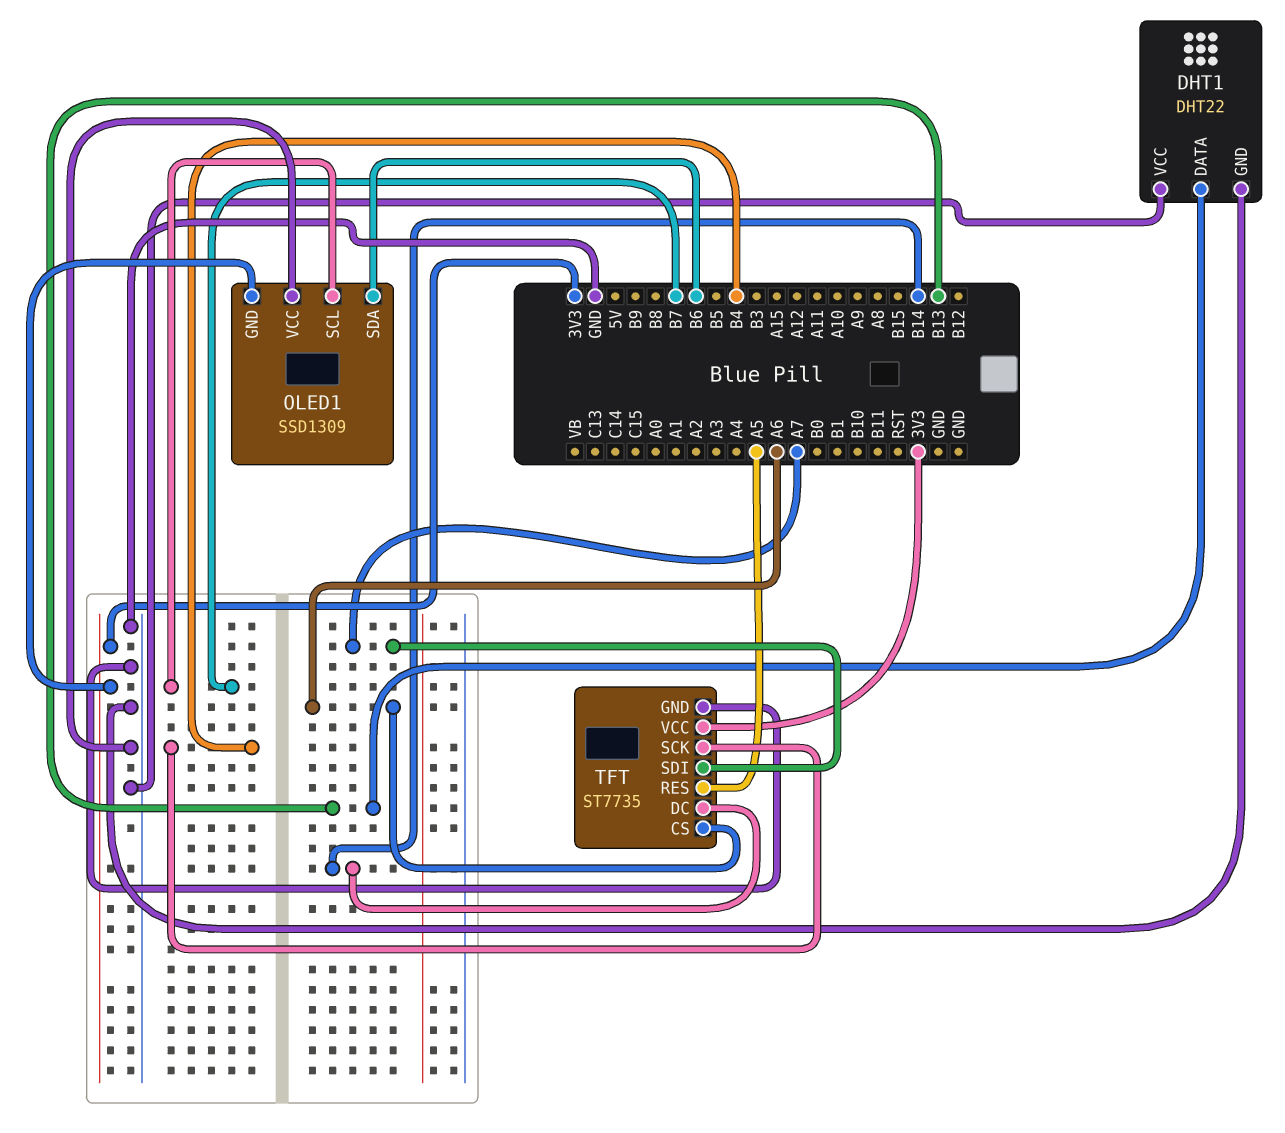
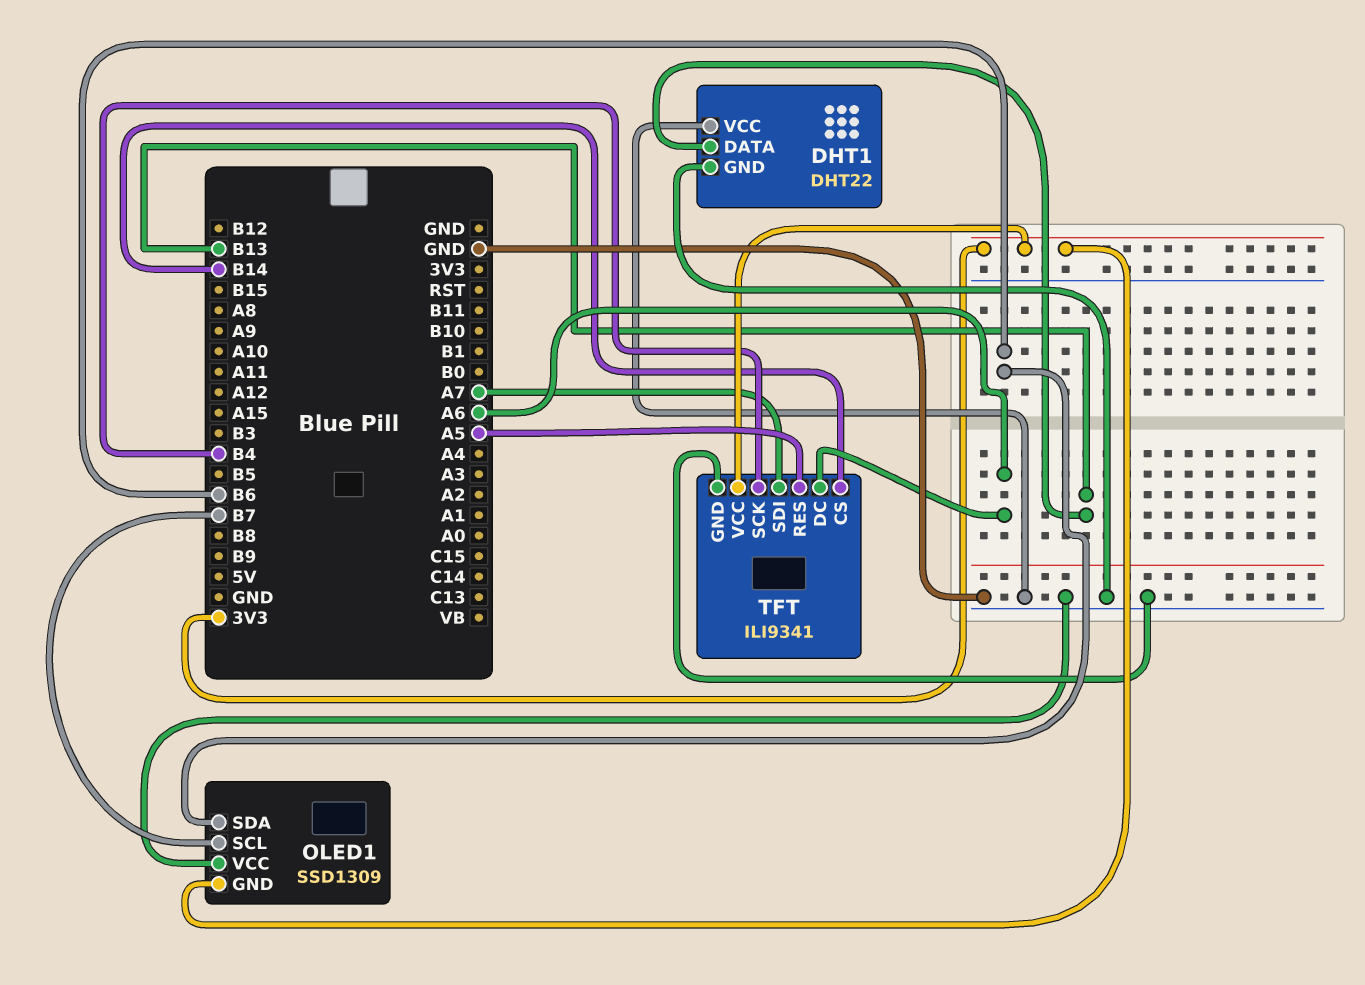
TFT: ST7735 -> ILI9341
TFT pin CS: A6 -> B14
TFT pin DC: B14 -> A6

